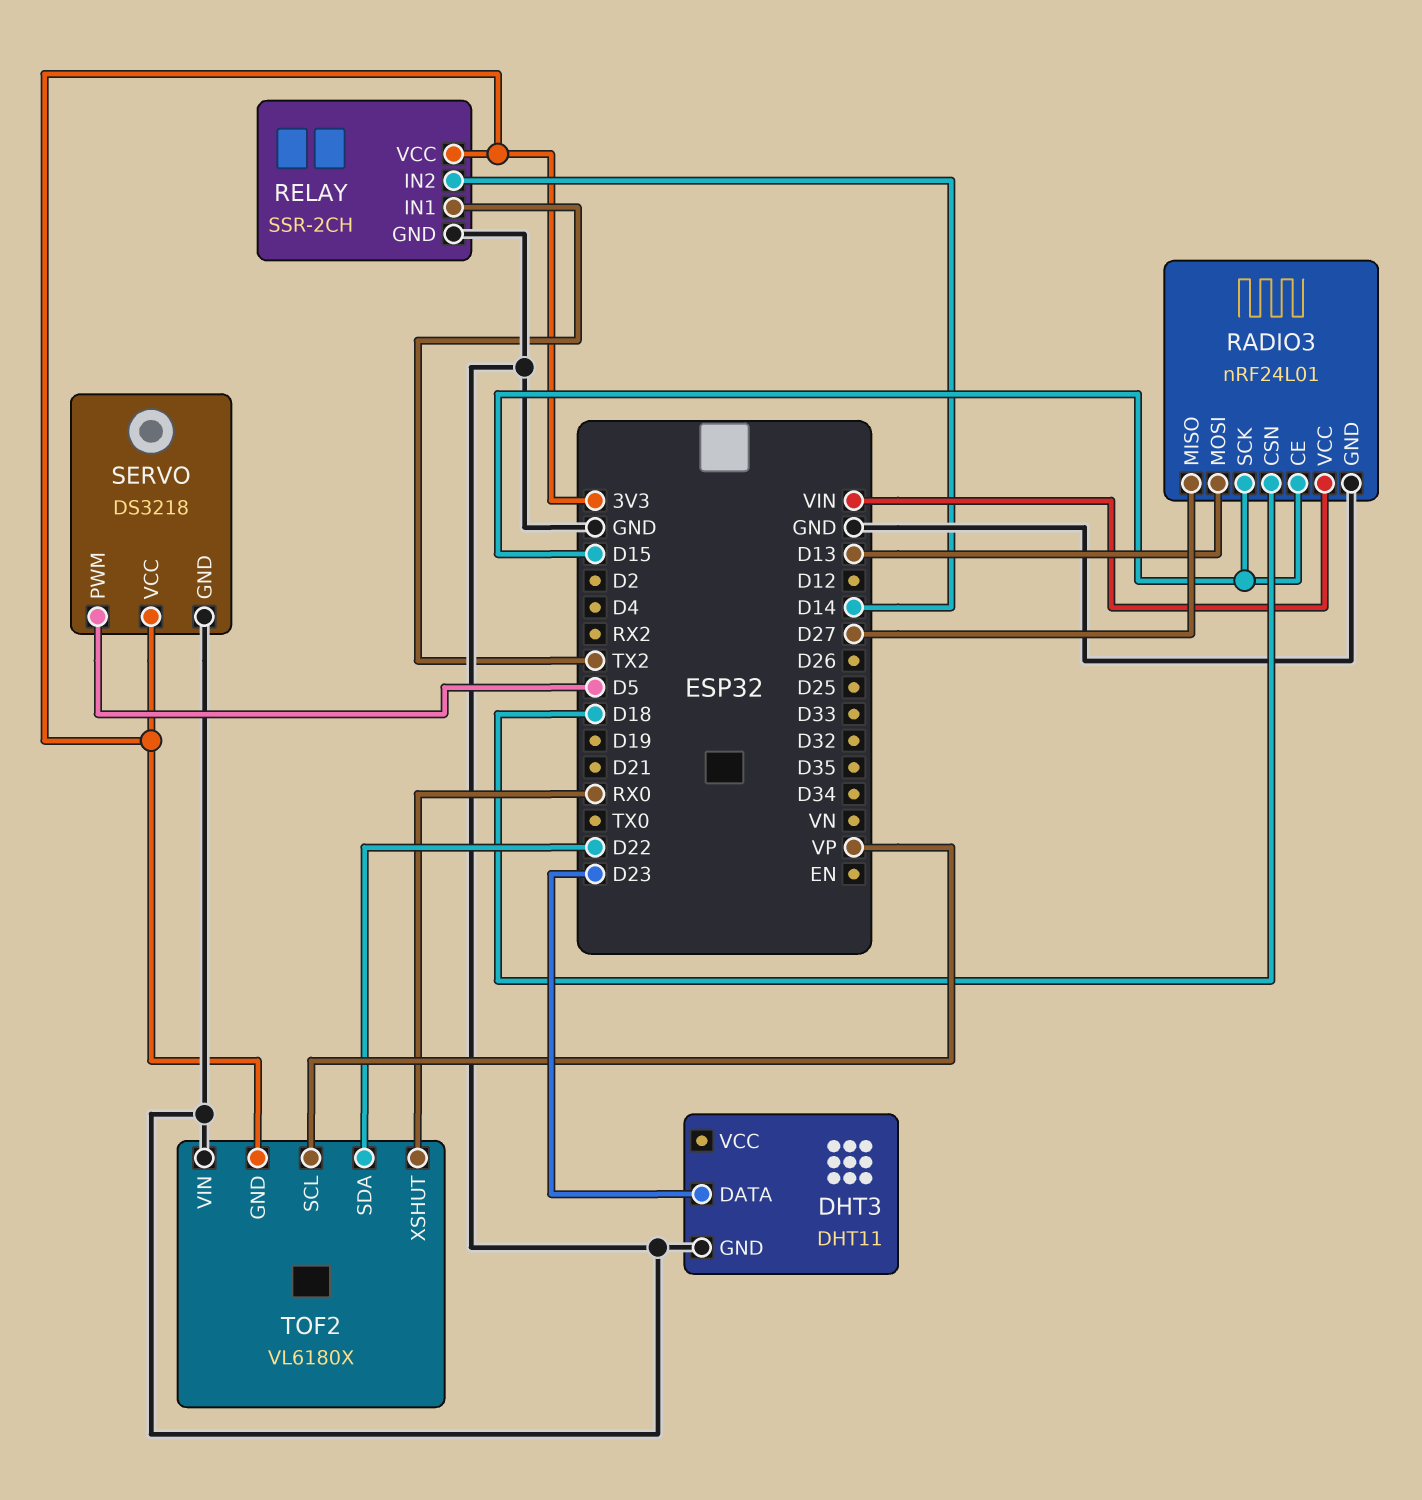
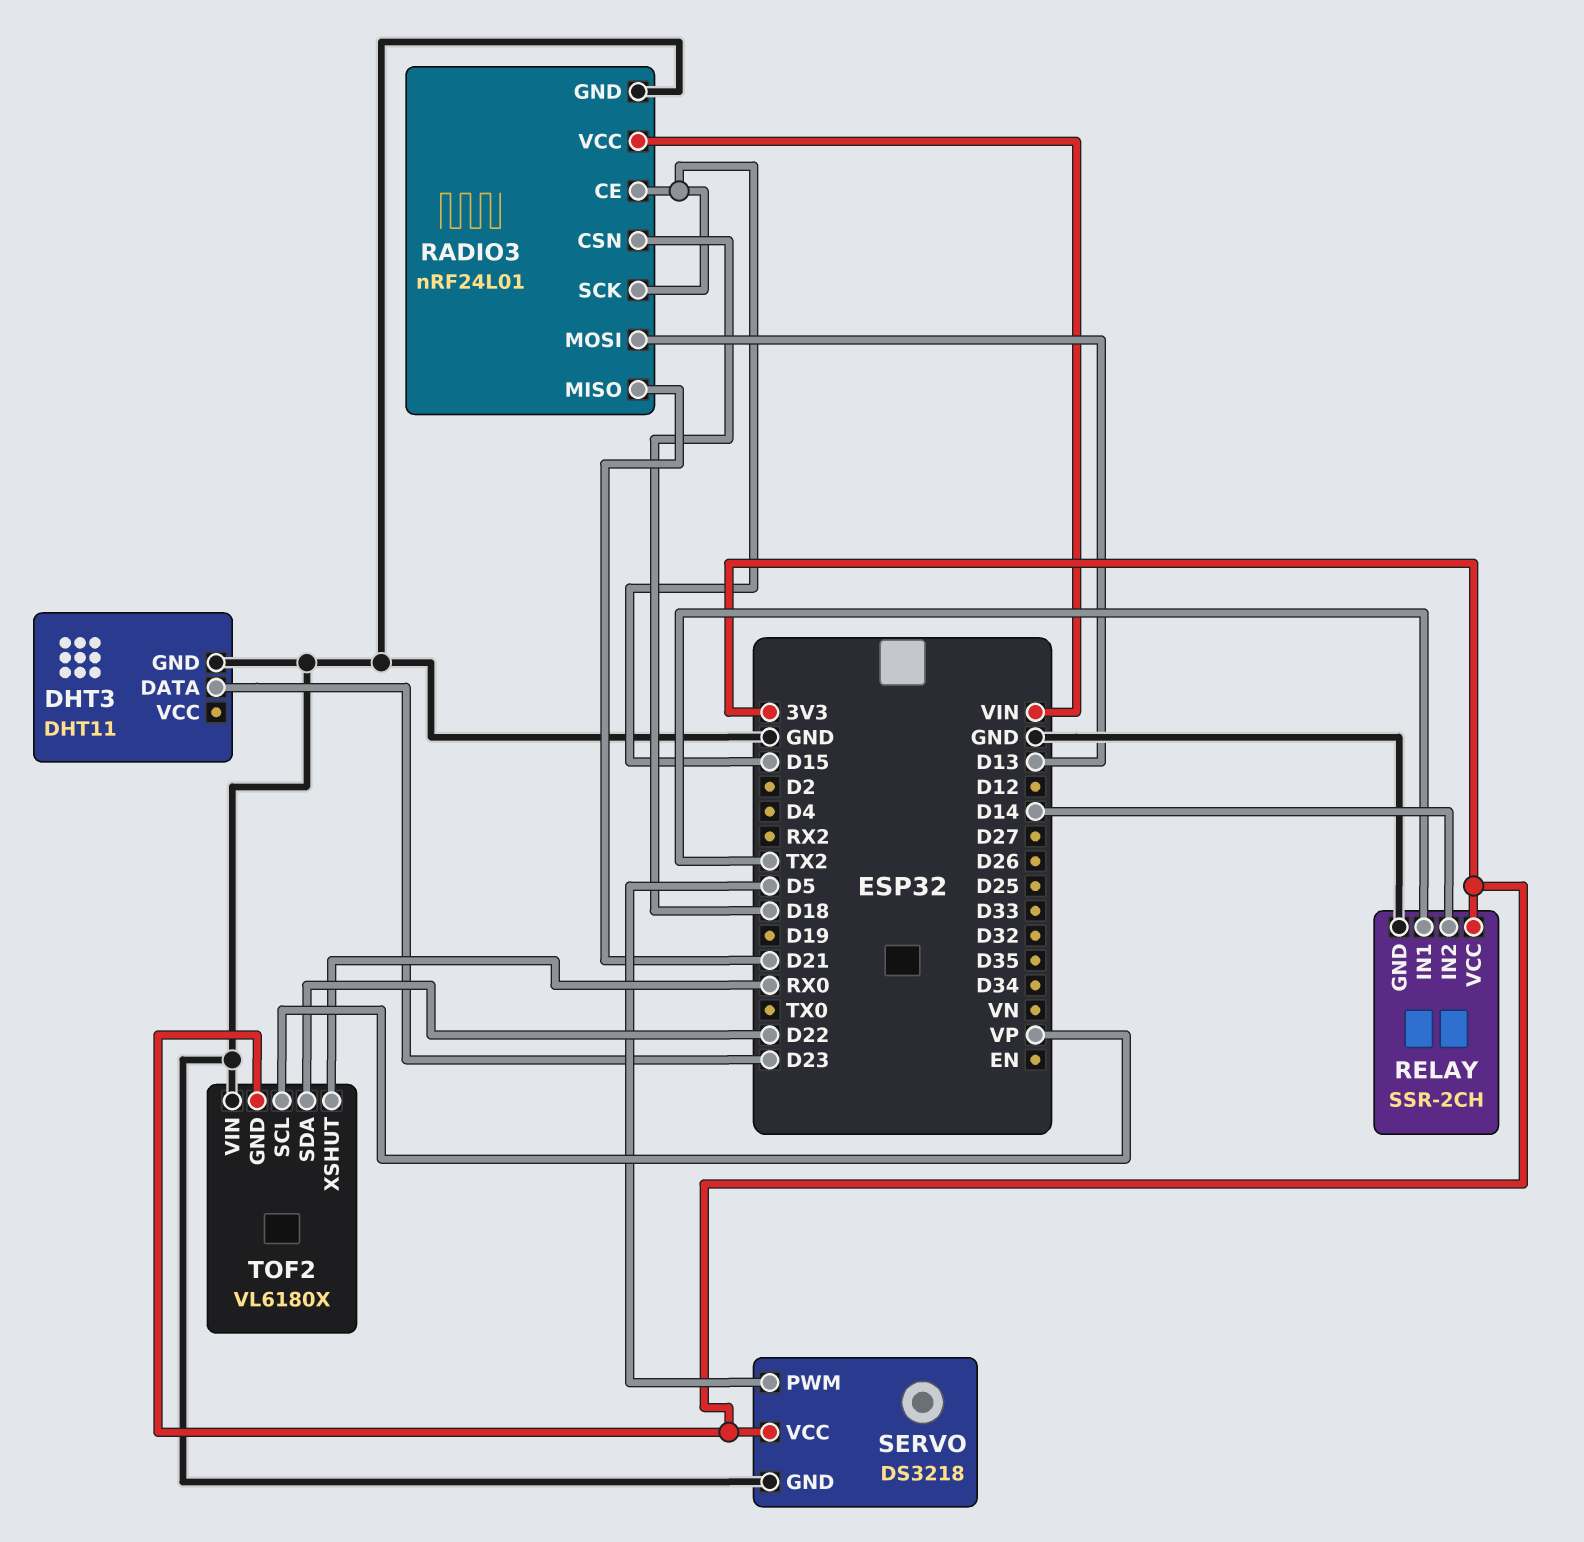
RADIO3 pin MISO: D27 -> D21

